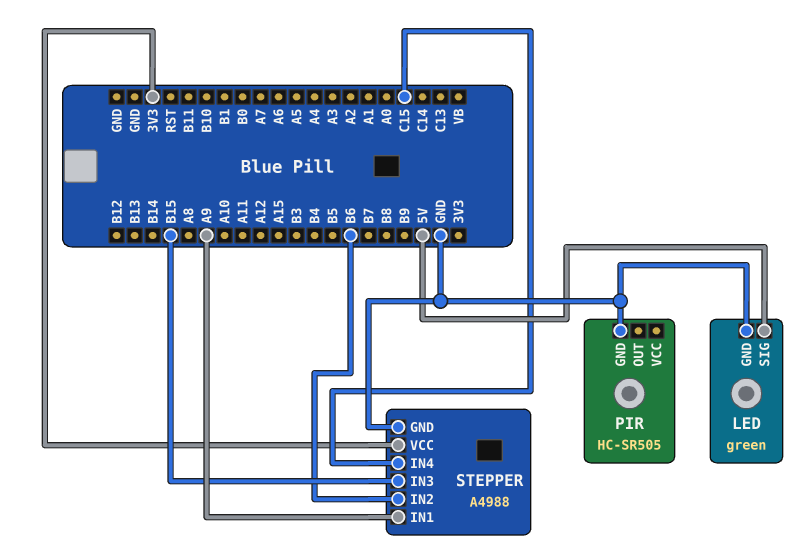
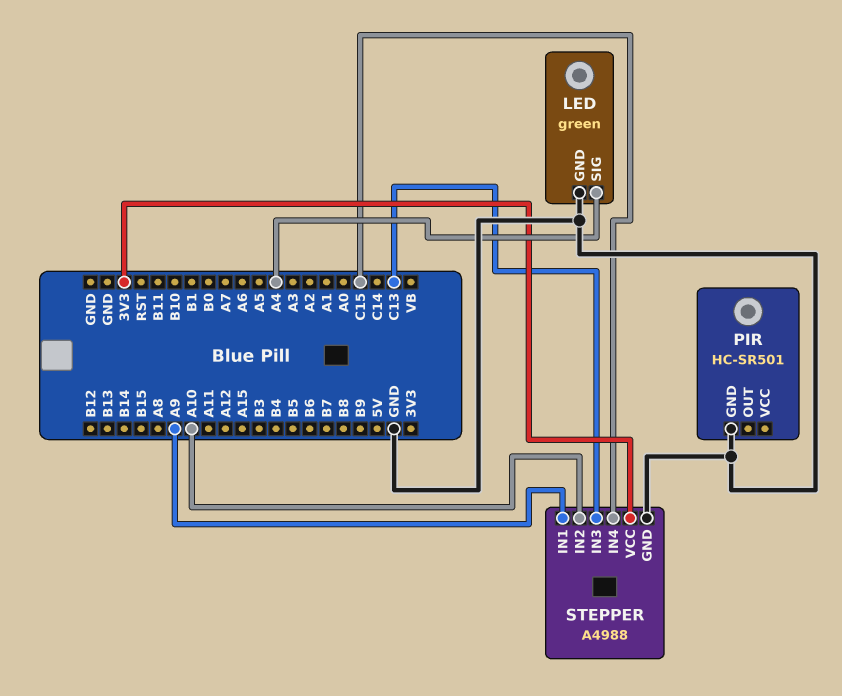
LED pin SIG: 5V -> A4
PIR: HC-SR505 -> HC-SR501
STEPPER pin IN2: B6 -> A10
STEPPER pin IN3: B15 -> C13

